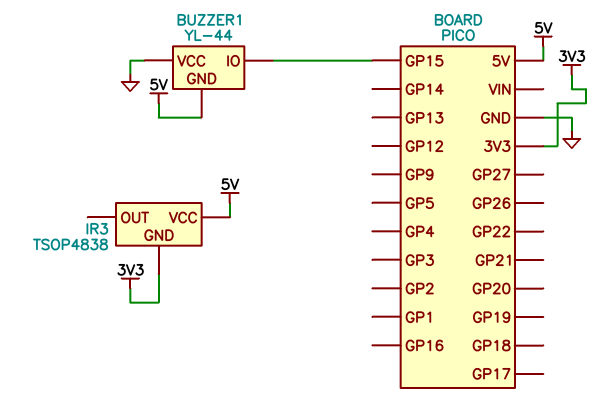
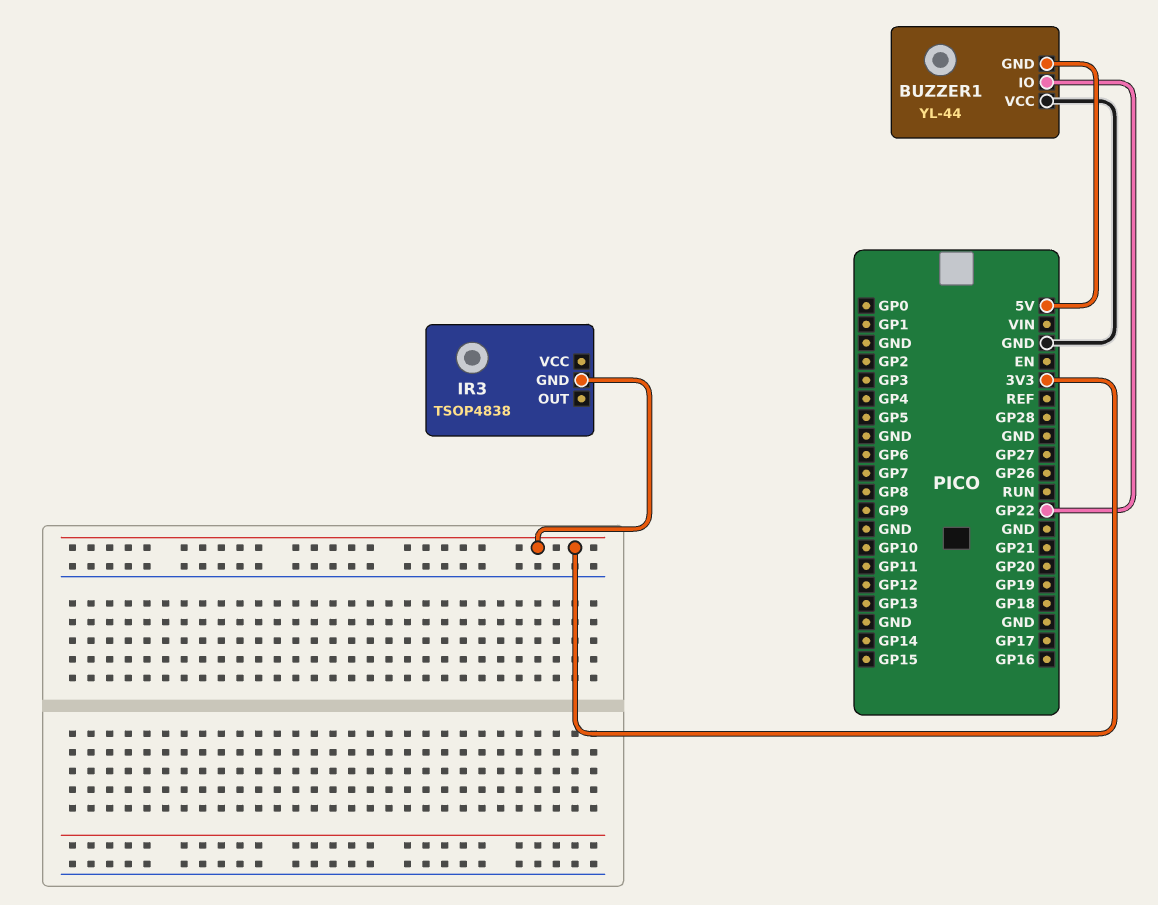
BUZZER1 pin IO: GP15 -> GP22
IR3 pin VCC: 5V -> none

